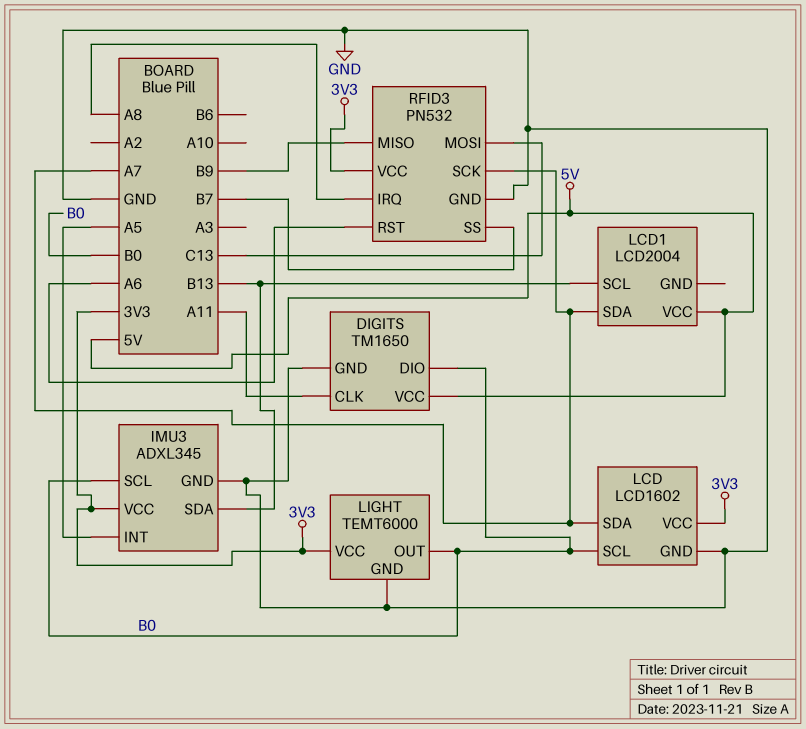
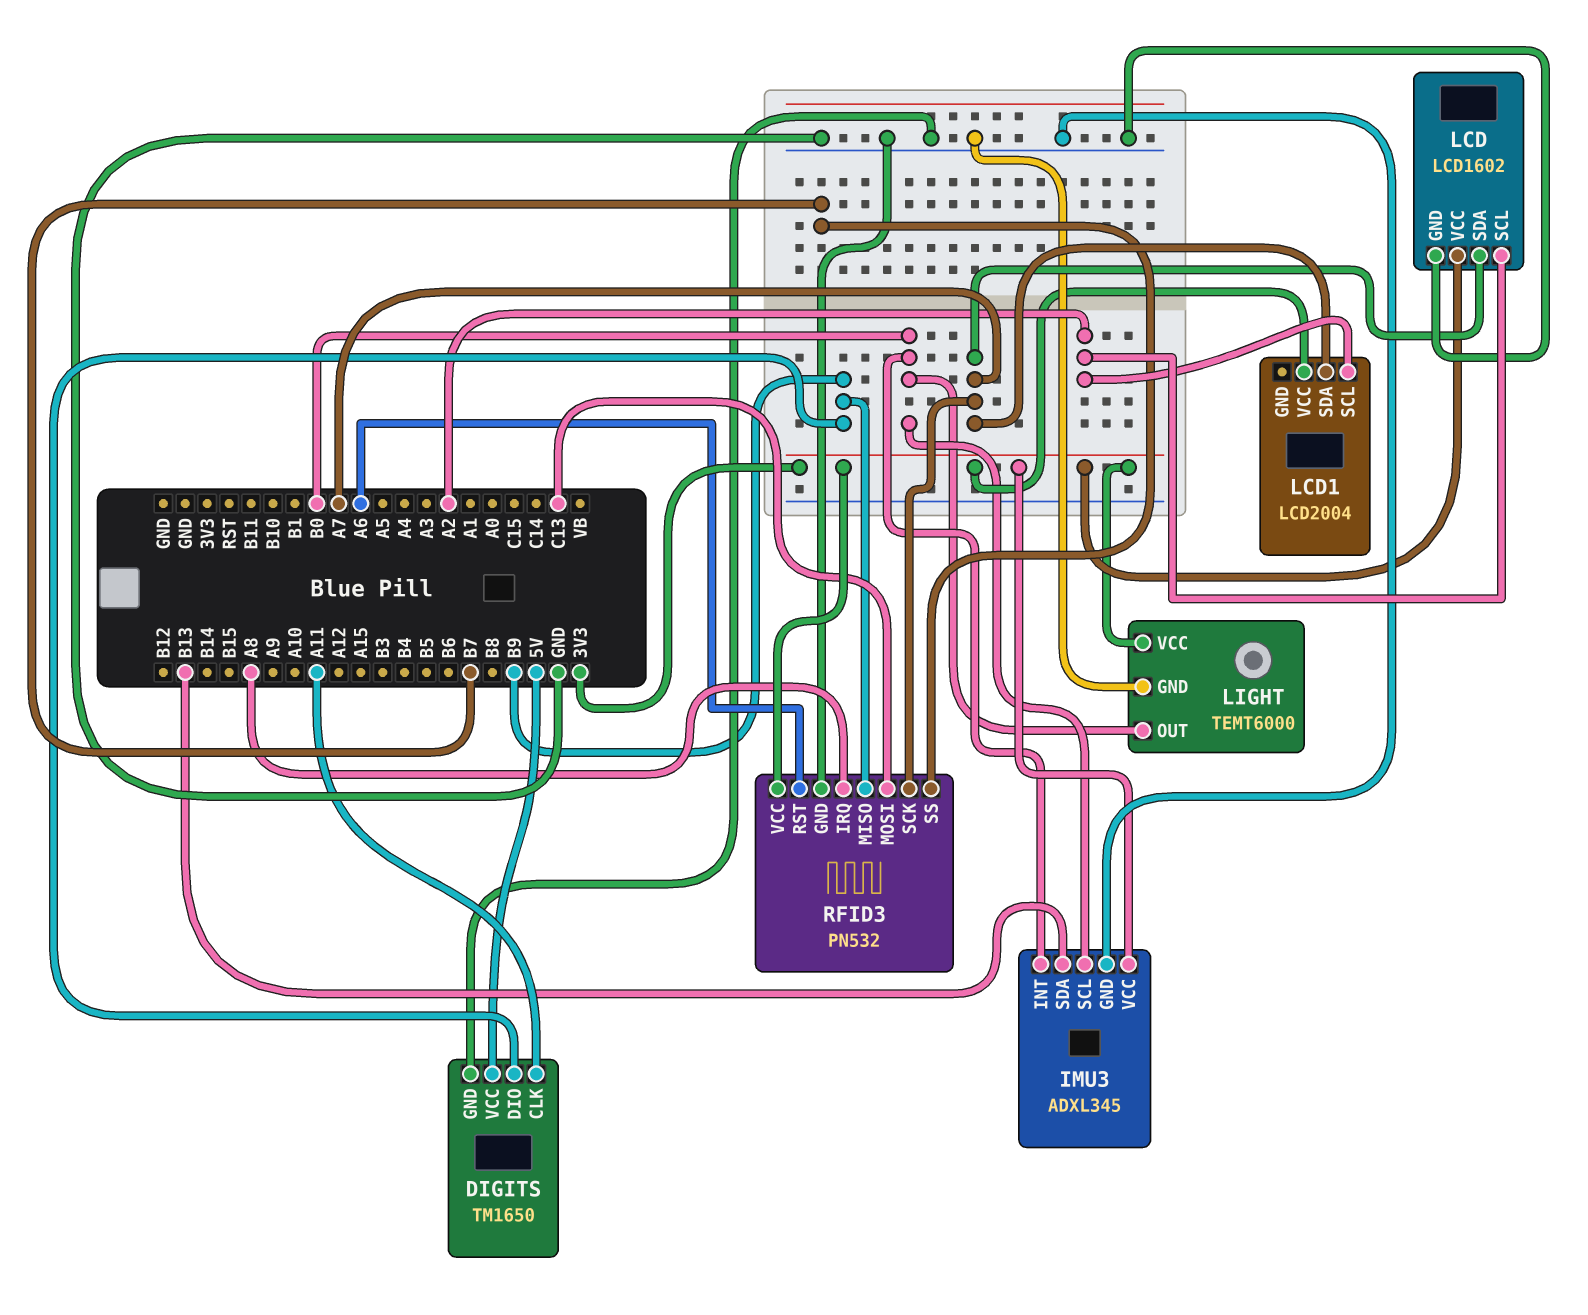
DIGITS pin DIO: B0 -> B9
IMU3 pin INT: A5 -> B0
LCD pin SCL: B0 -> A2
LCD1 pin SCL: B13 -> A2
LCD1 pin VCC: 5V -> 3V3

